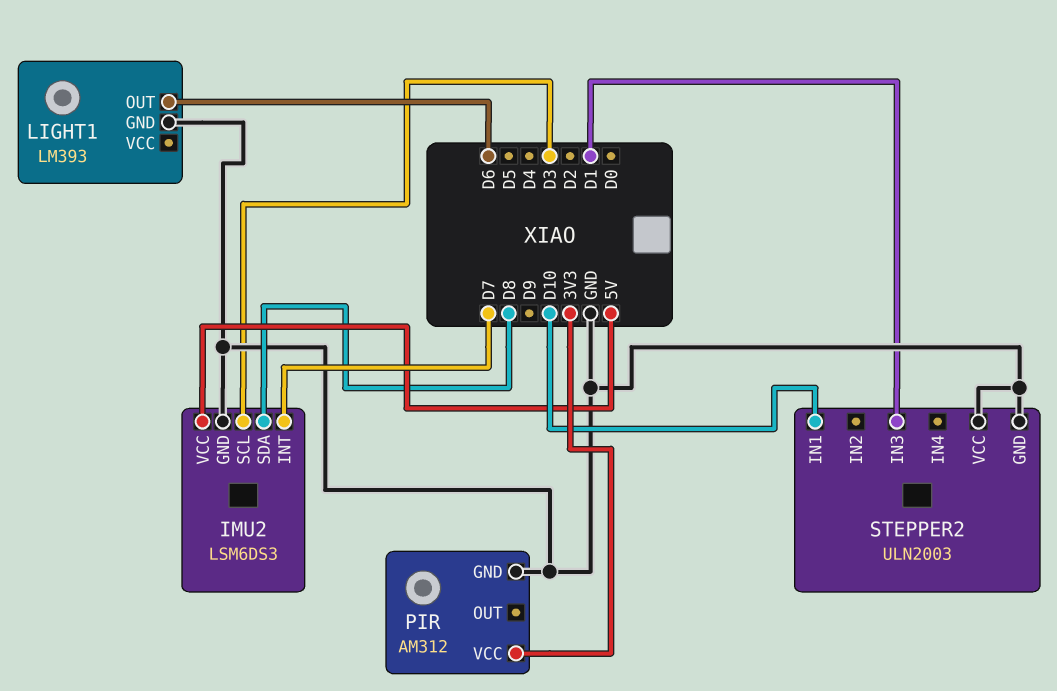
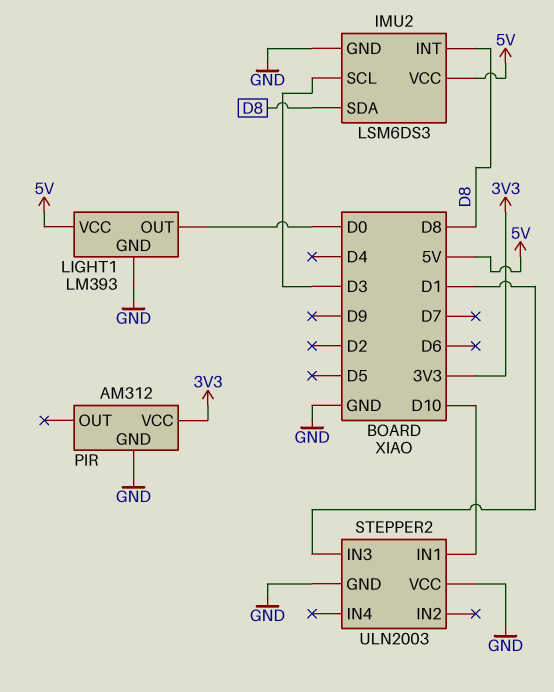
IMU2 pin INT: D7 -> D8
LIGHT1 pin OUT: D6 -> D0
LIGHT1 pin VCC: none -> 5V

